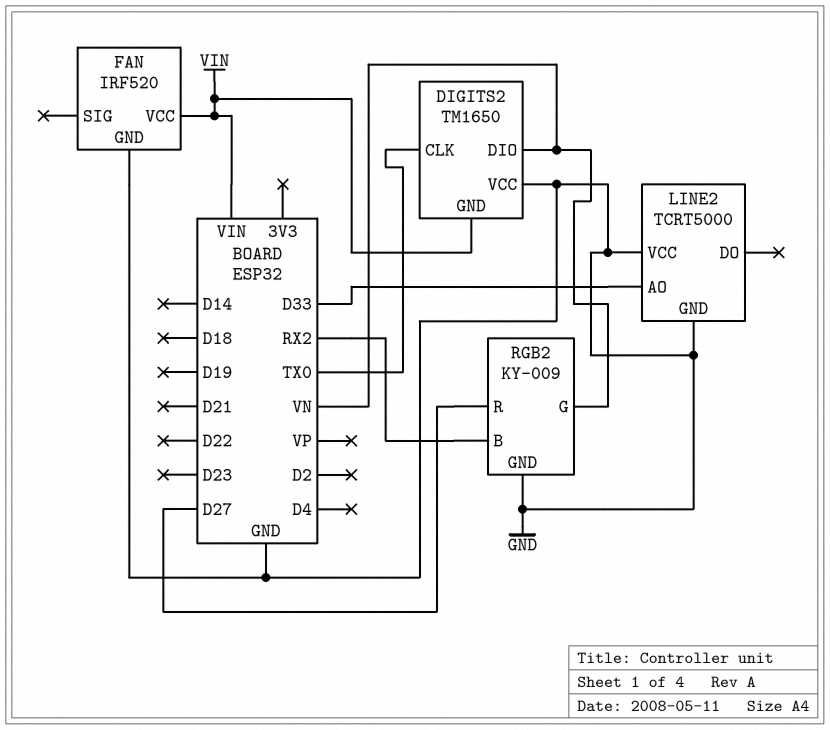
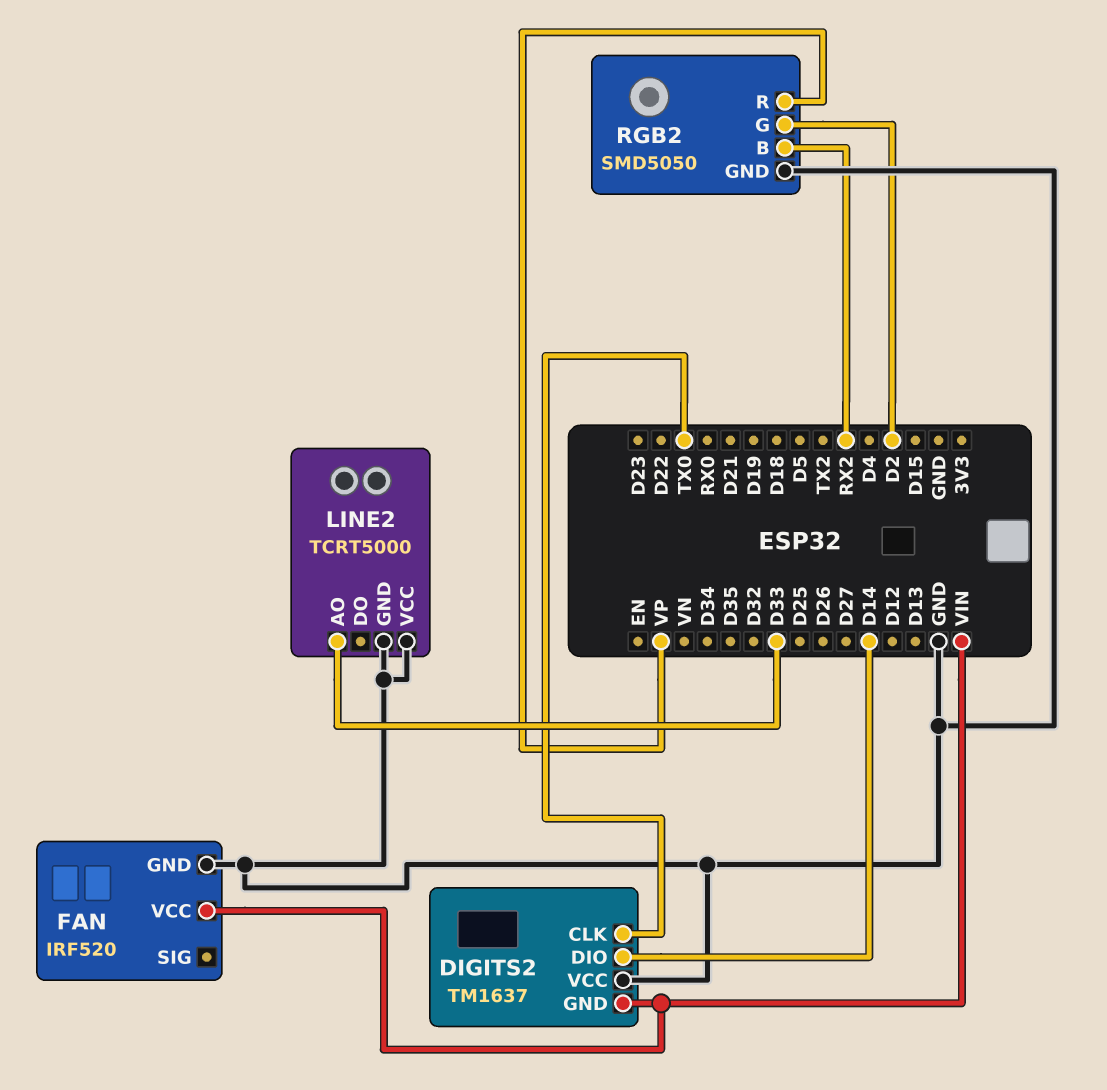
DIGITS2: TM1650 -> TM1637
DIGITS2 pin DIO: VN -> D14
RGB2: KY-009 -> SMD5050
RGB2 pin G: VN -> D2
RGB2 pin R: D27 -> VP

